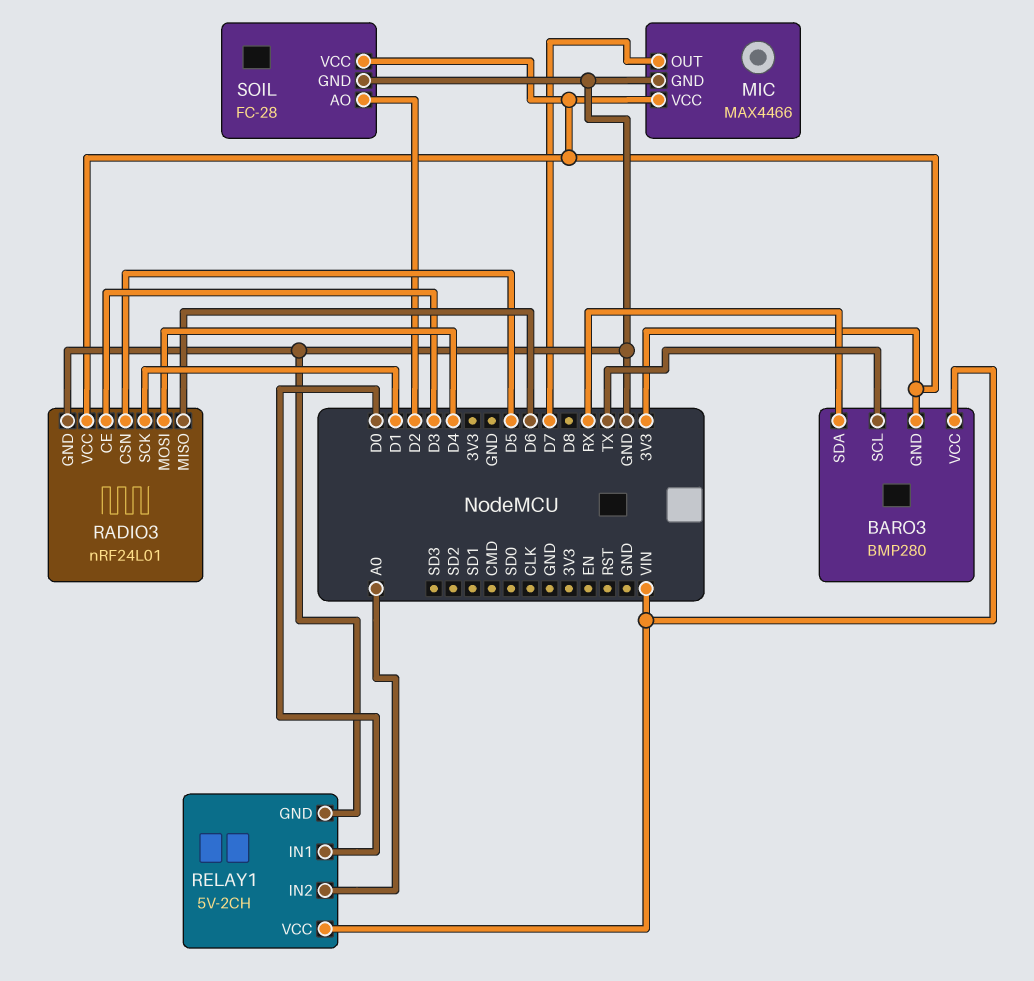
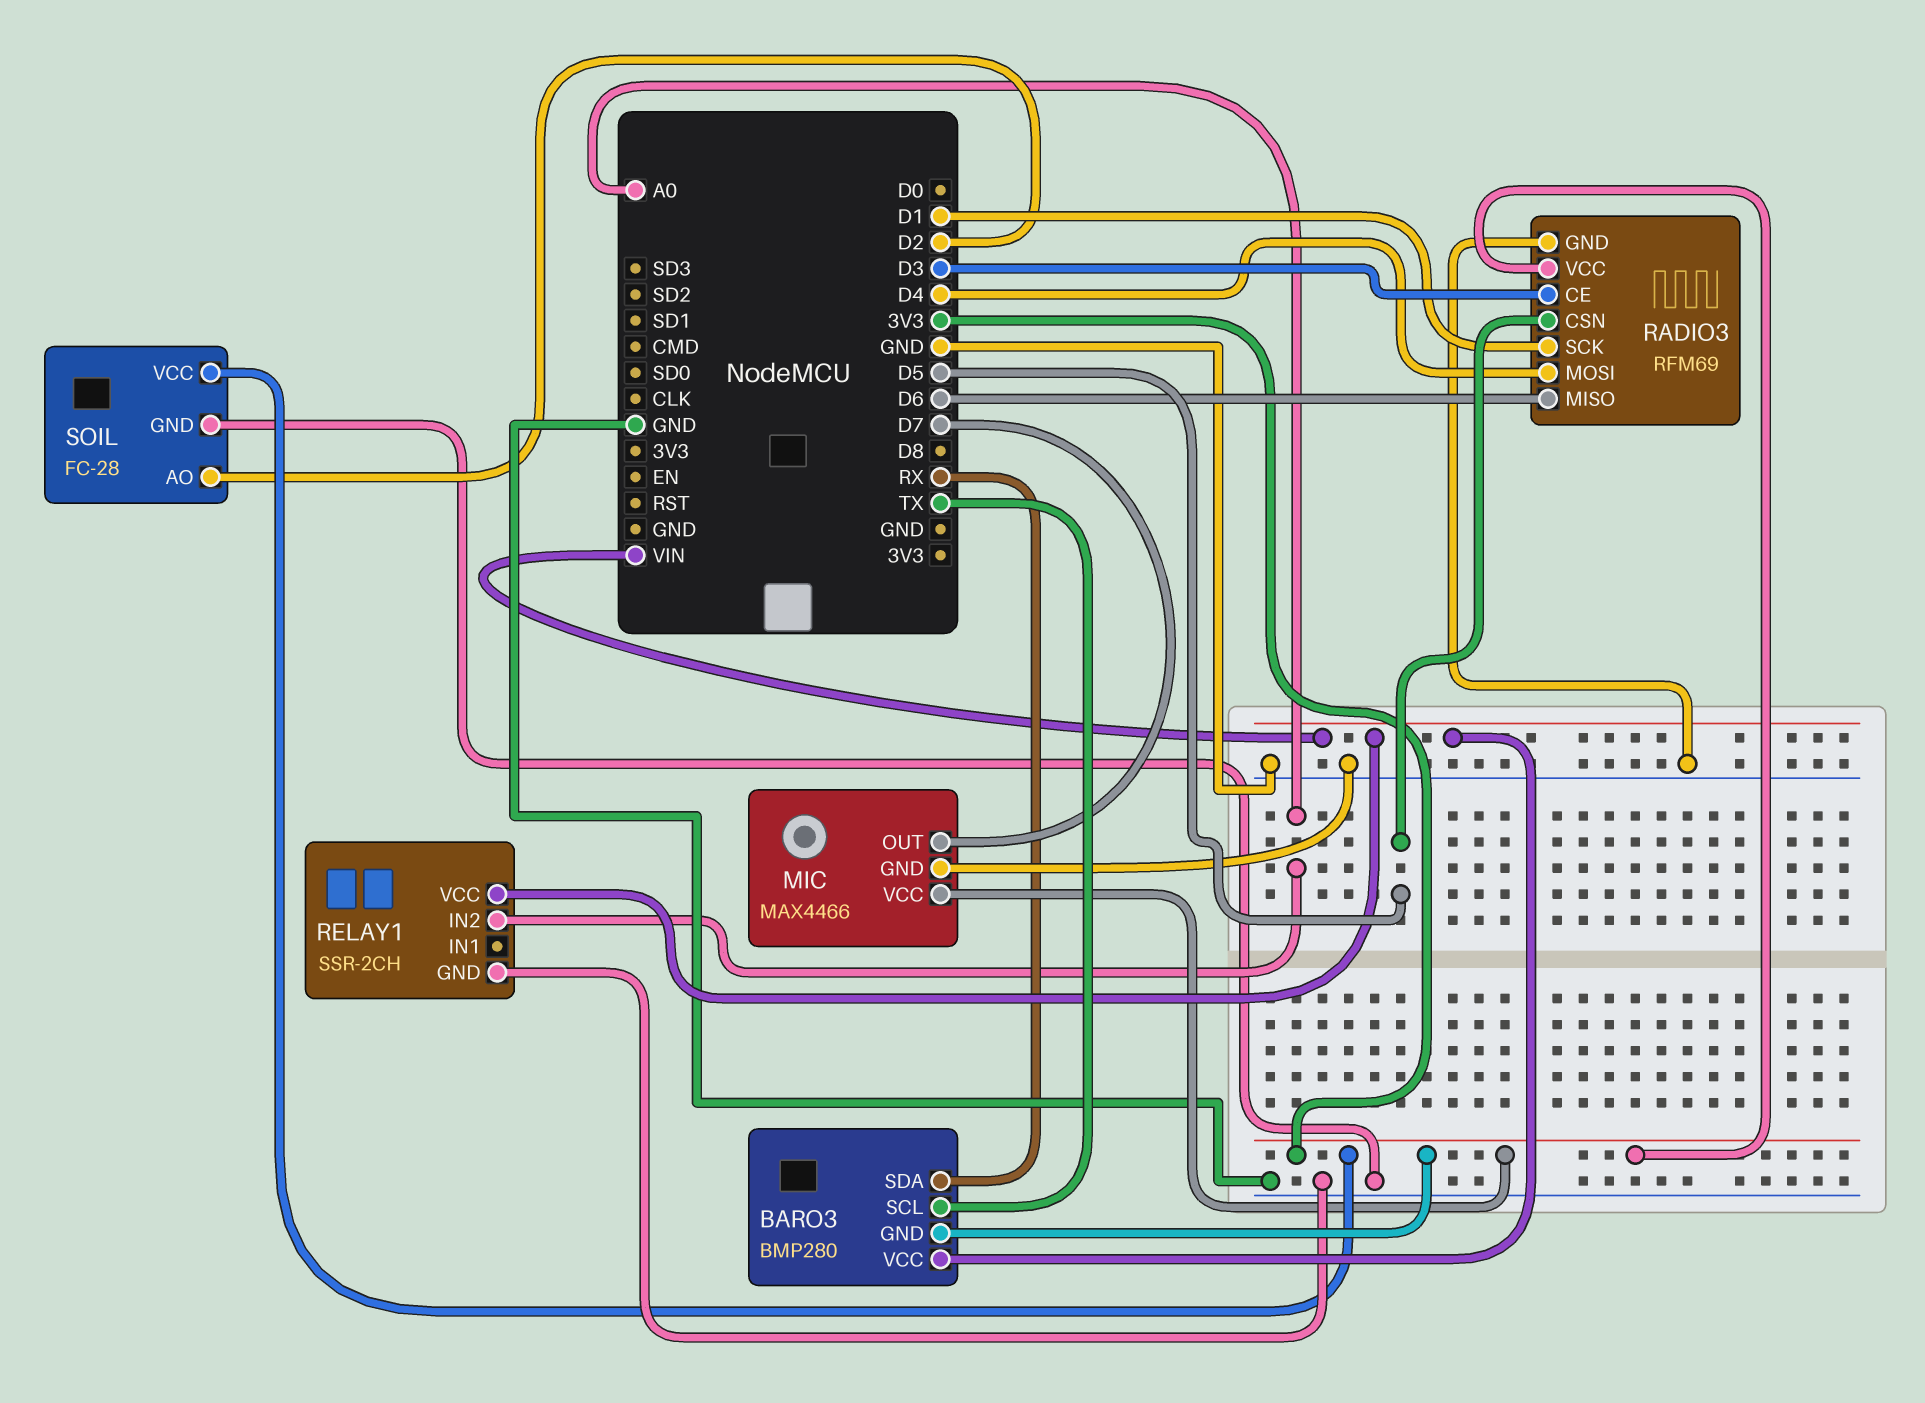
RADIO3: nRF24L01 -> RFM69
RELAY1: 5V-2CH -> SSR-2CH
RELAY1 pin IN1: D0 -> none

